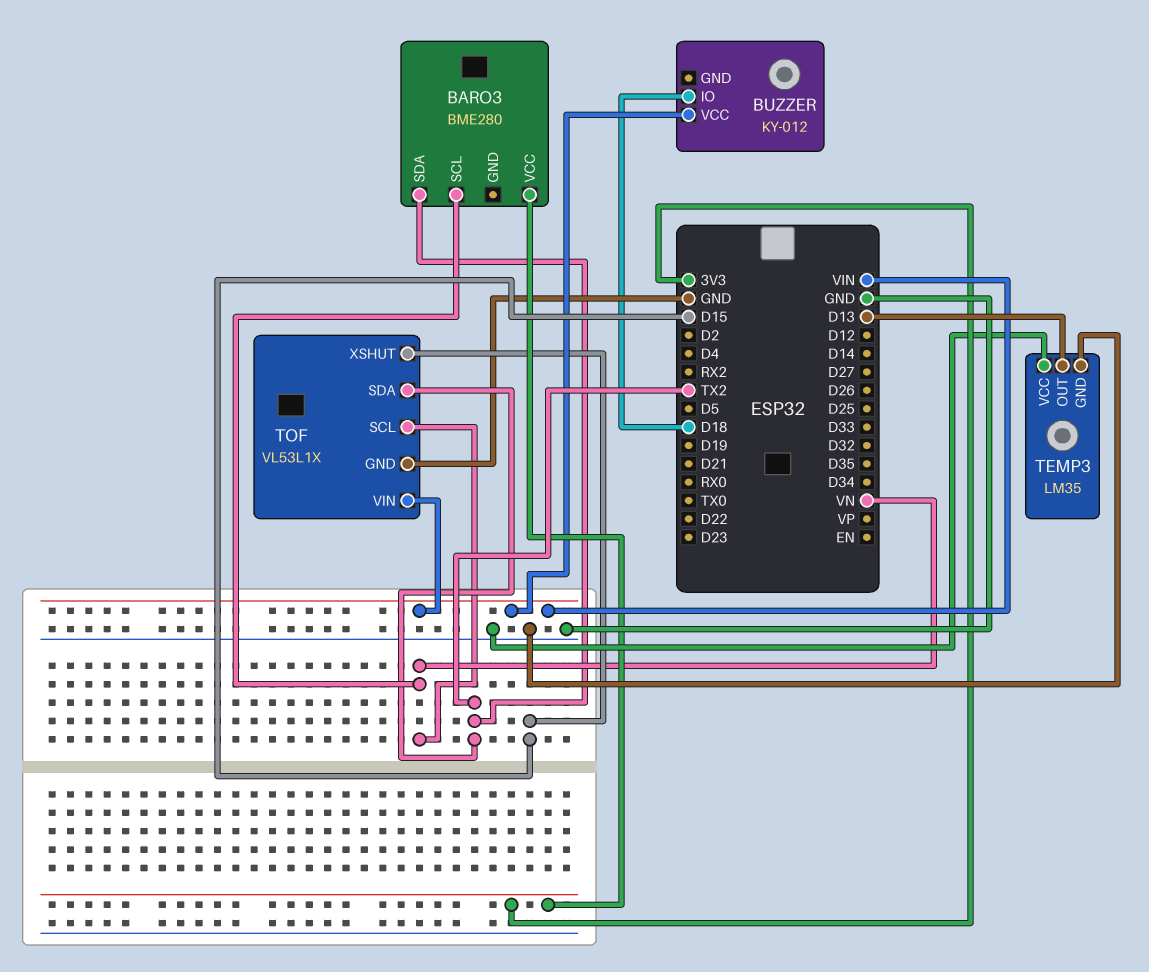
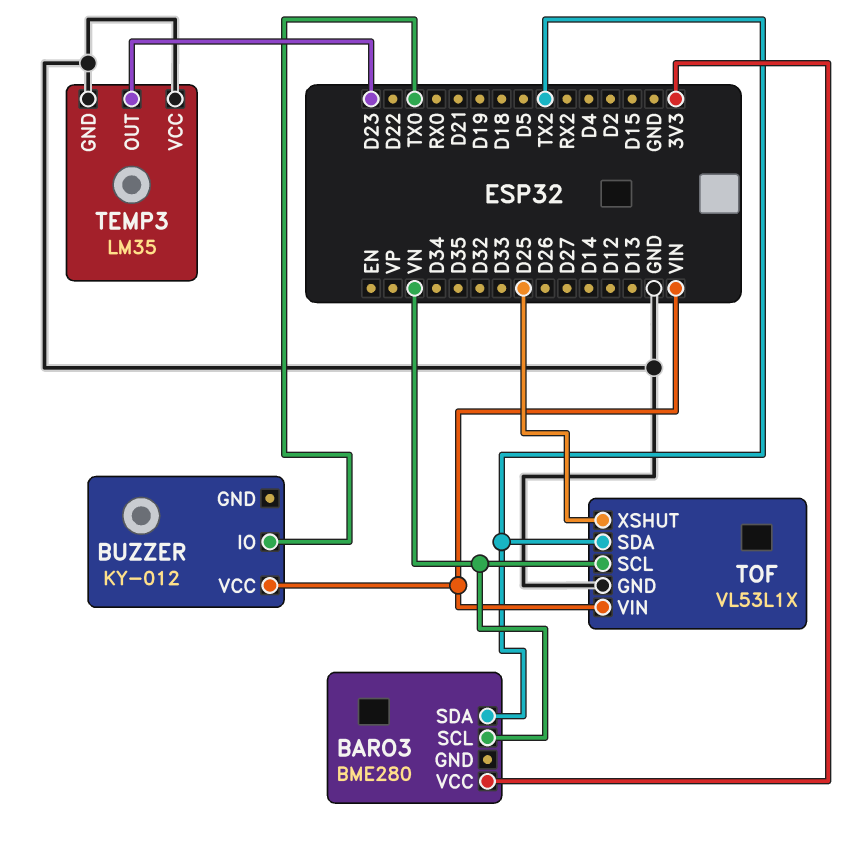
BUZZER pin IO: D18 -> TX0
TEMP3 pin OUT: D13 -> D23
TOF pin XSHUT: D15 -> D25

